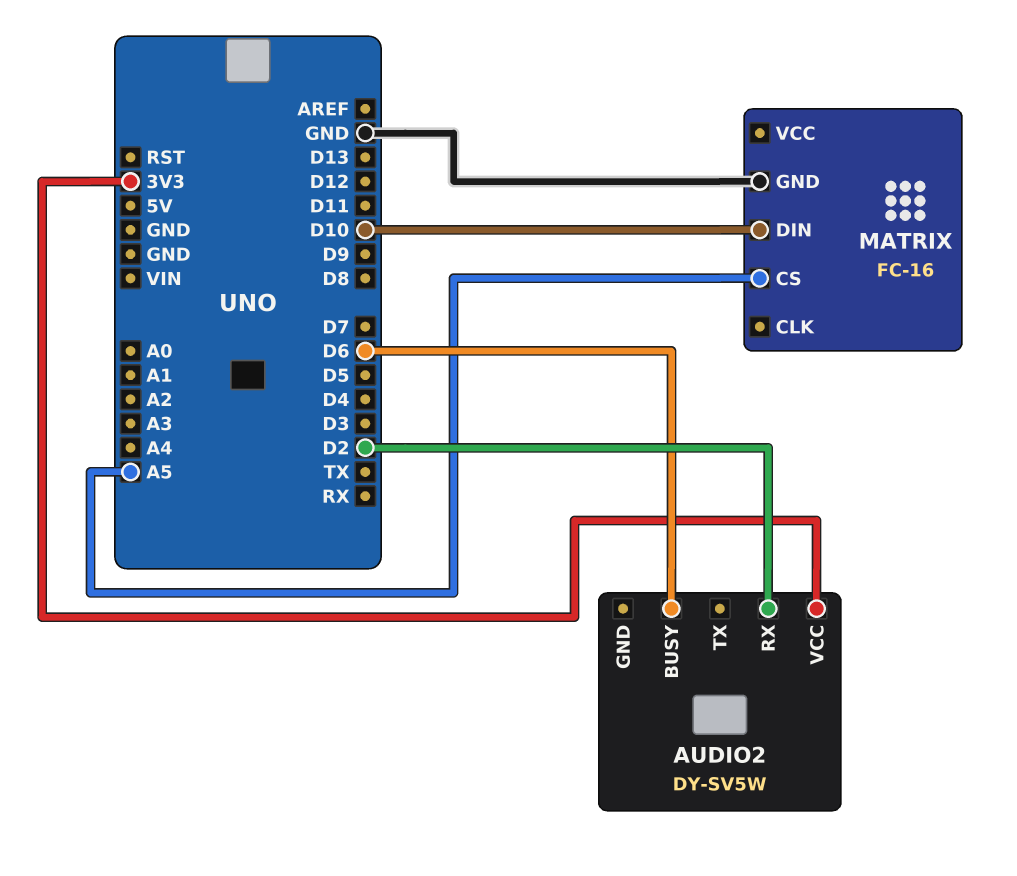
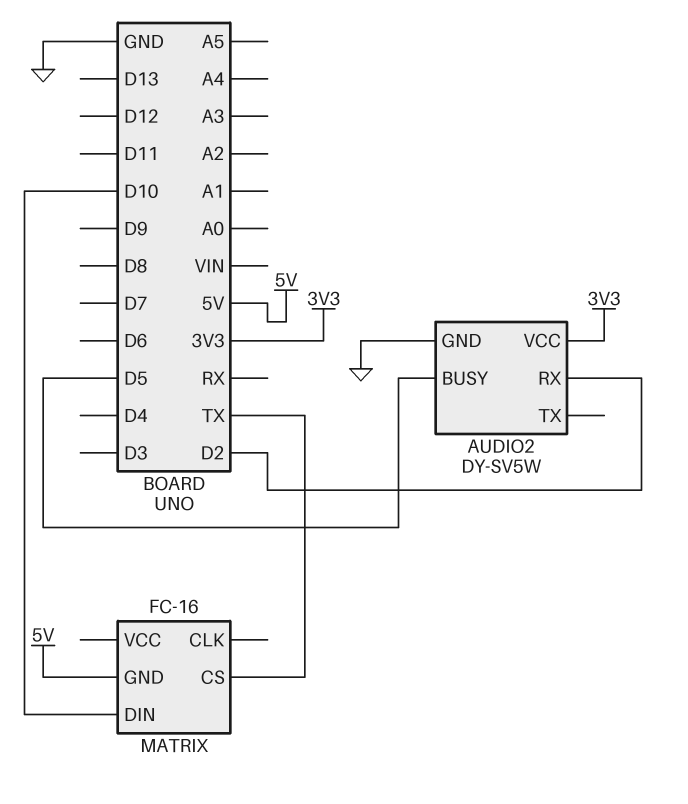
AUDIO2 pin BUSY: D6 -> D5
AUDIO2 pin GND: none -> GND
MATRIX pin CS: A5 -> TX
MATRIX pin GND: GND -> 5V

